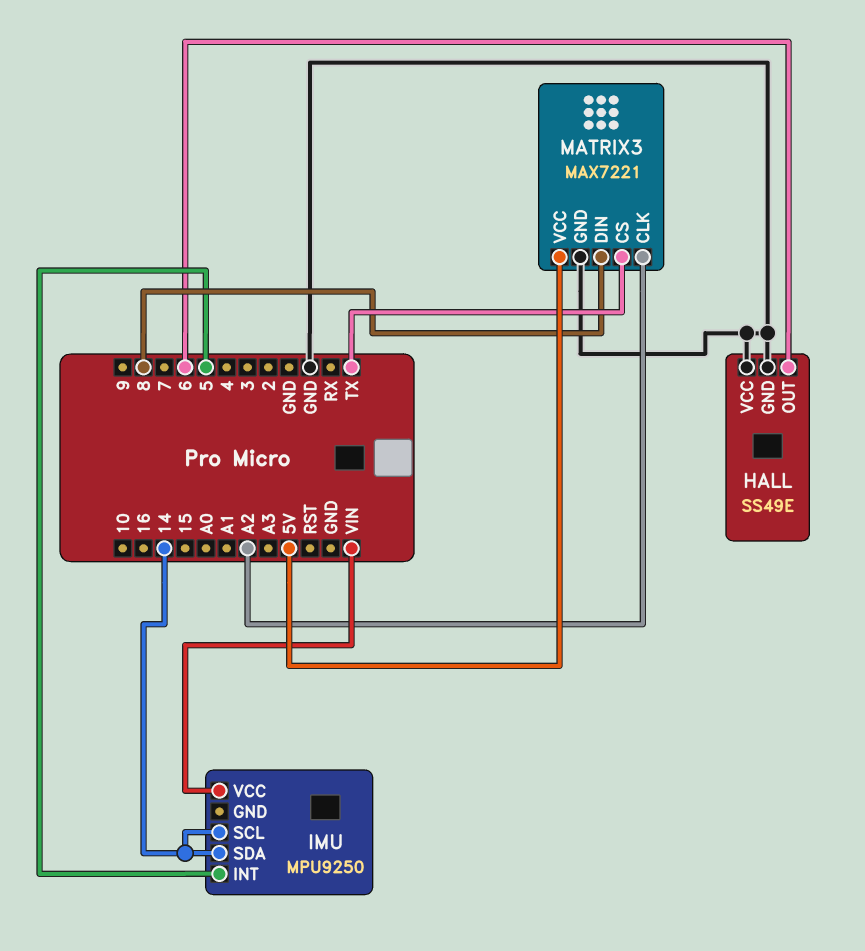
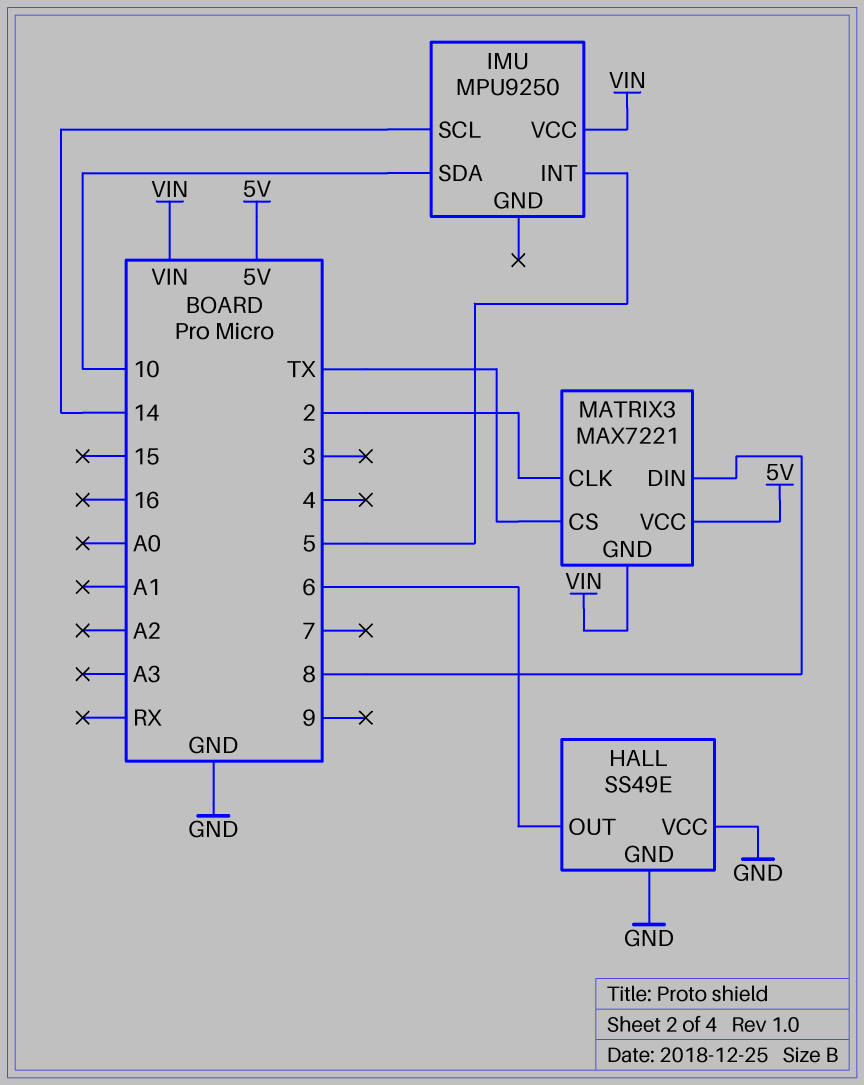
IMU pin SDA: 14 -> 10
MATRIX3 pin CLK: A2 -> 2
MATRIX3 pin GND: GND -> VIN

